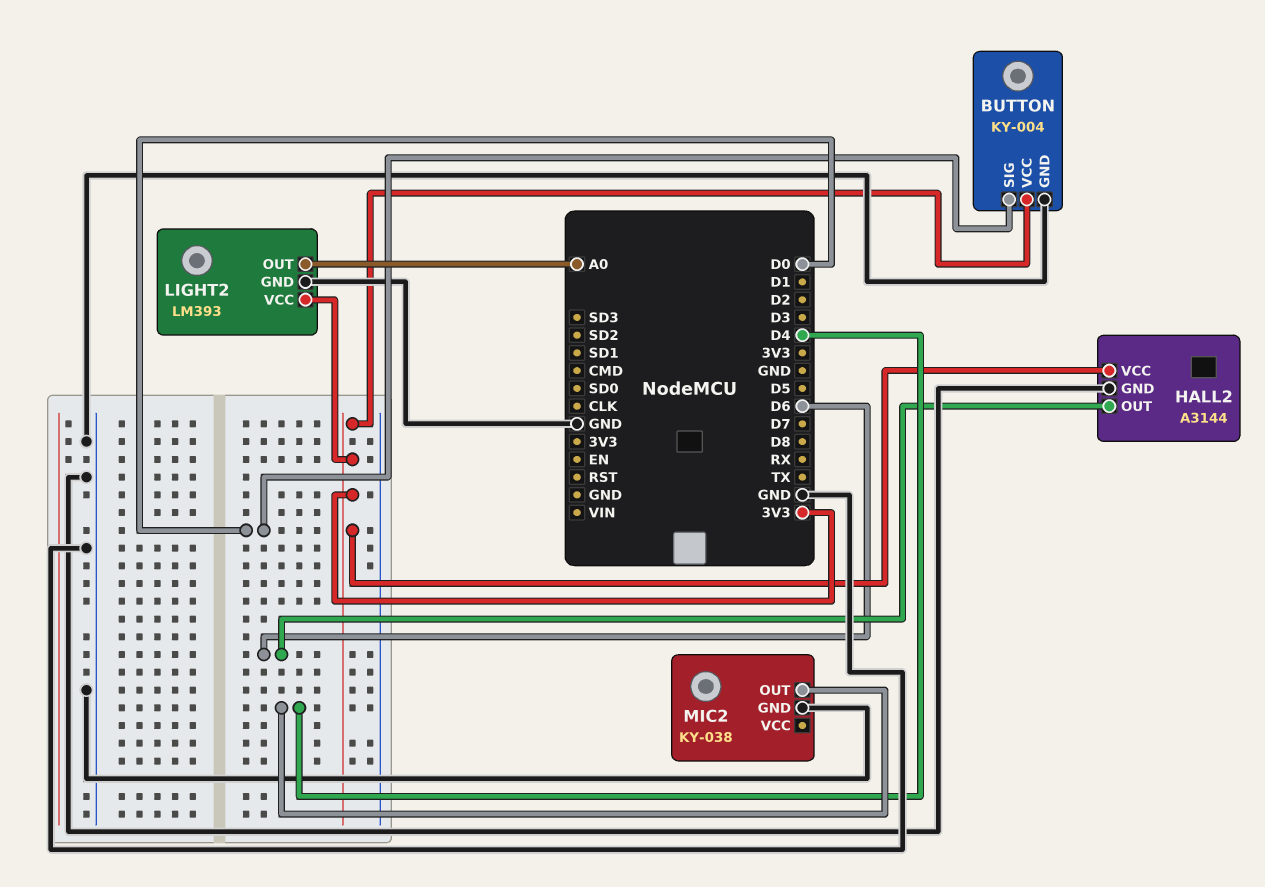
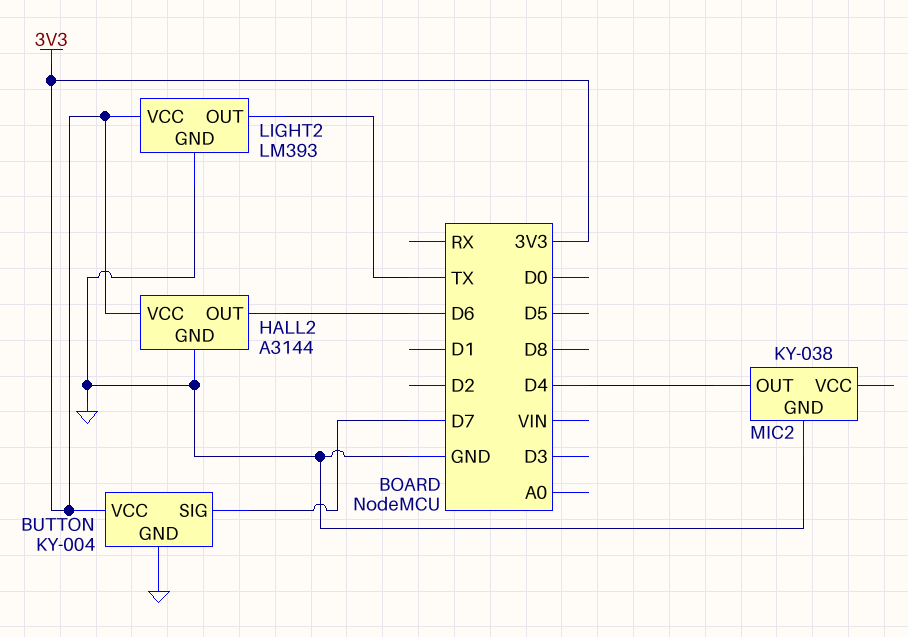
BUTTON pin SIG: D0 -> D7
LIGHT2 pin OUT: A0 -> TX

